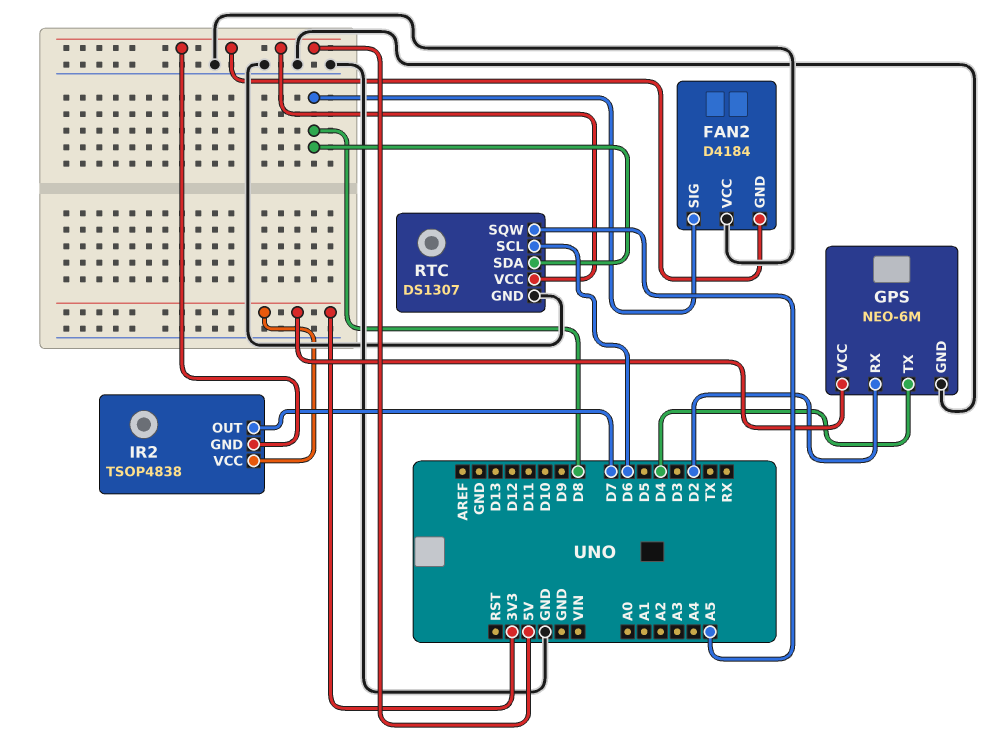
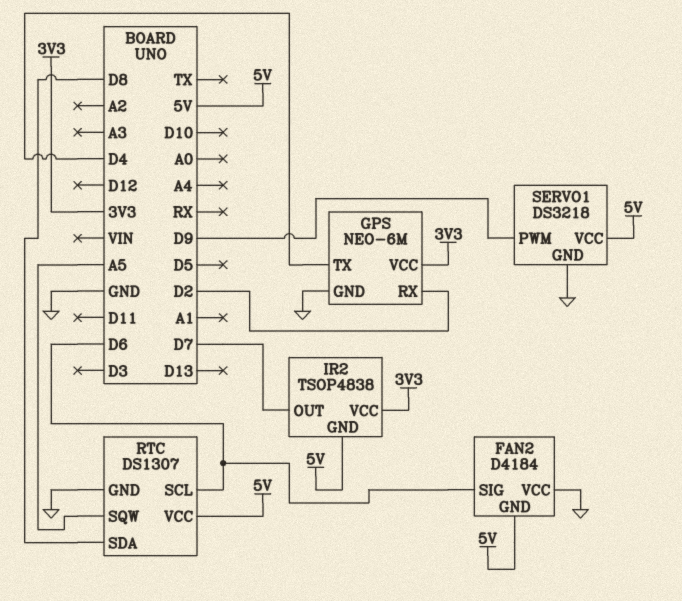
FAN2 pin SIG: D8 -> D6
SERVO1: none -> DS3218
SERVO1 pin GND: none -> GND
SERVO1 pin PWM: none -> D9
SERVO1 pin VCC: none -> 5V

